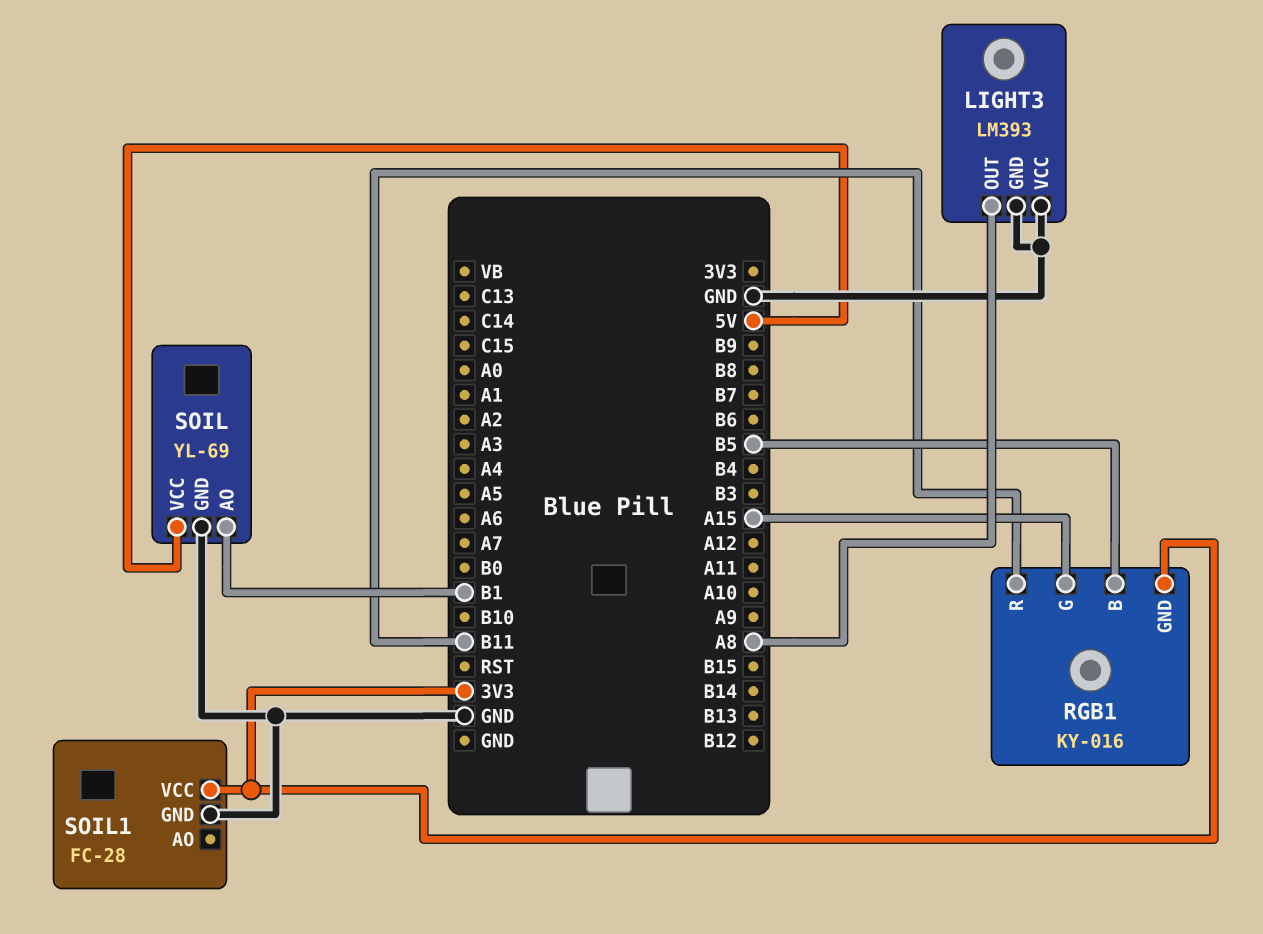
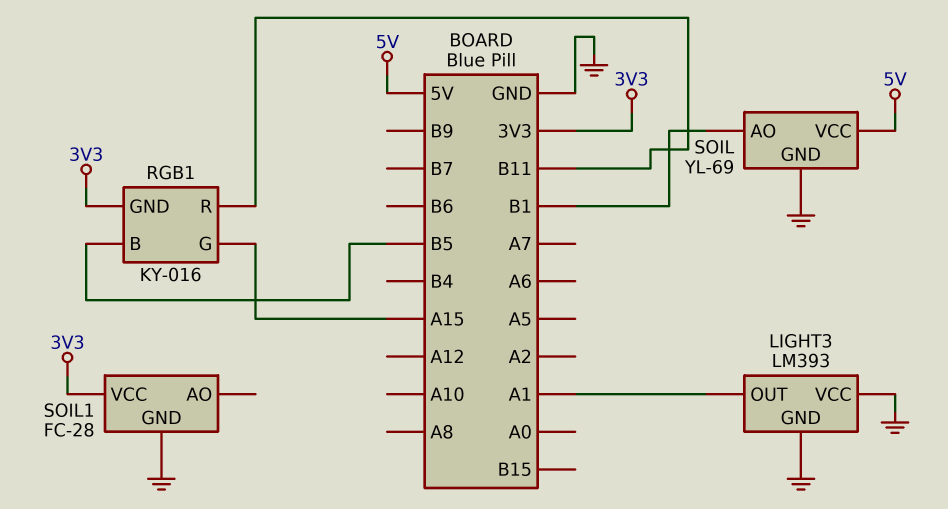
LIGHT3 pin OUT: A8 -> A1

